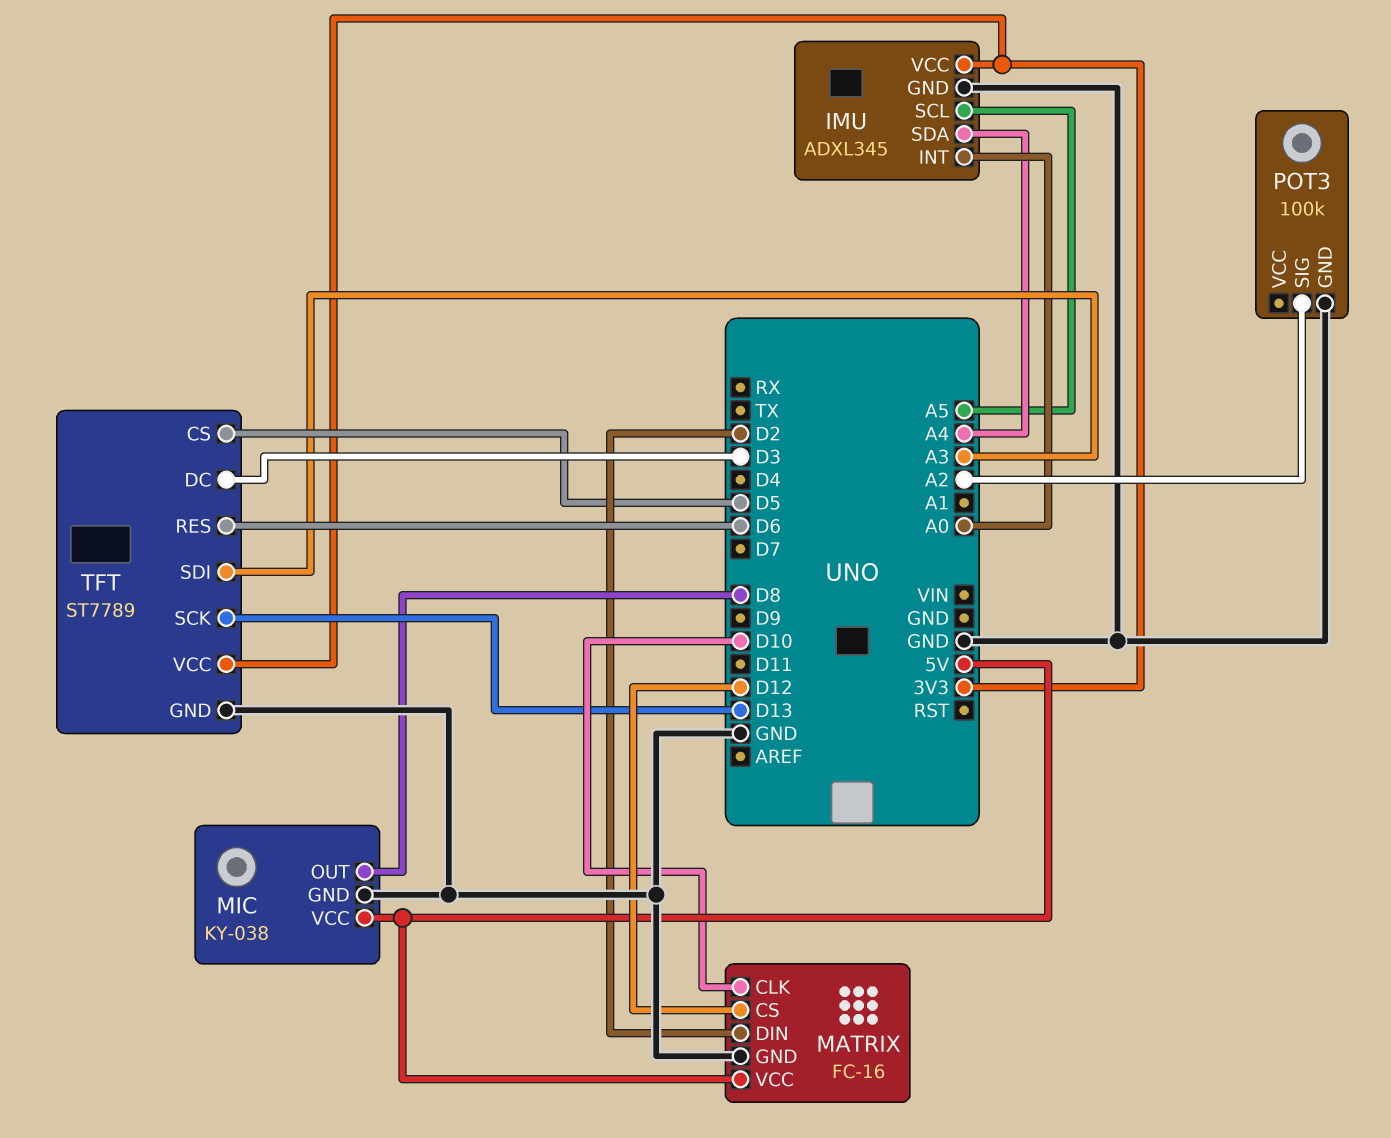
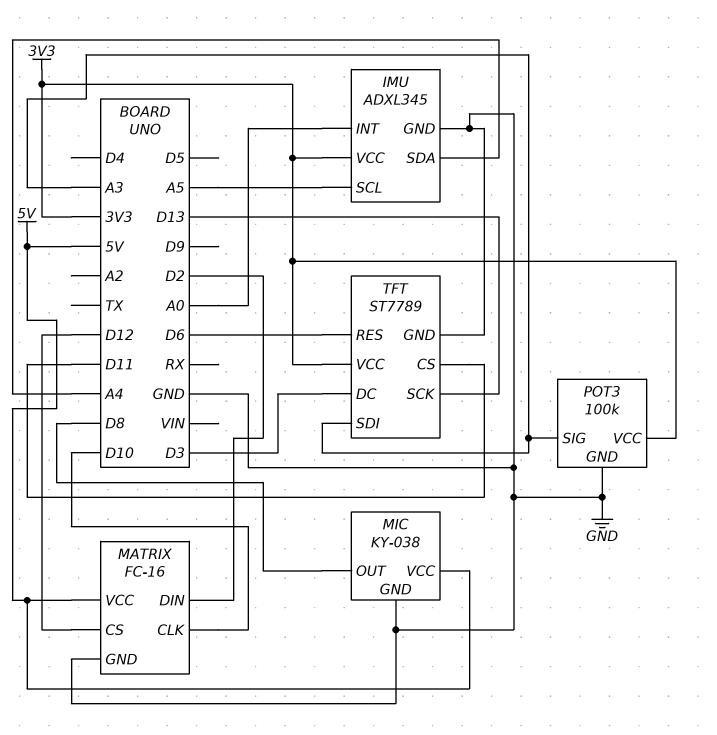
POT3 pin SIG: A2 -> A3
POT3 pin VCC: none -> 3V3
TFT pin CS: D5 -> D11

